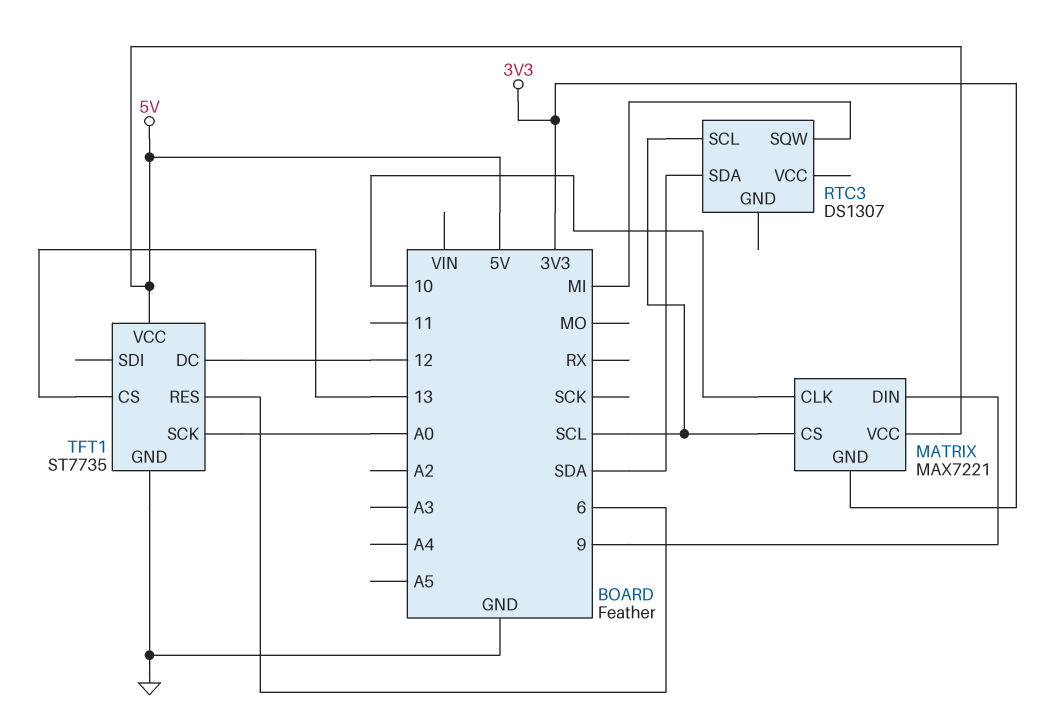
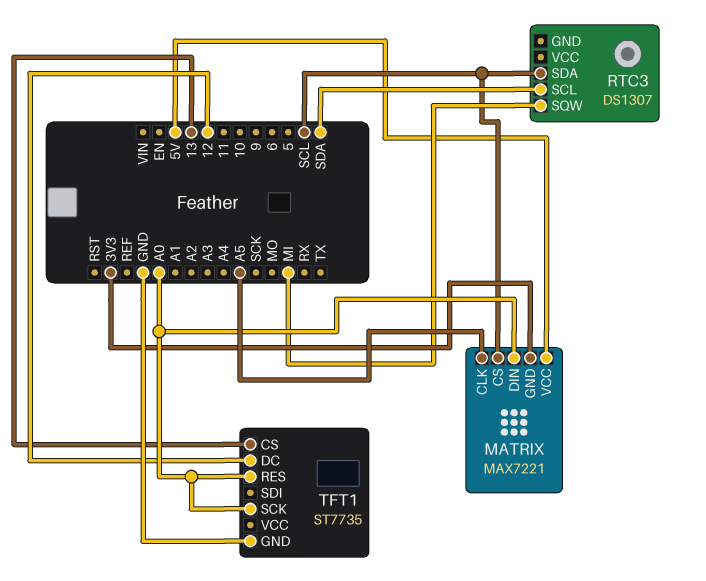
MATRIX pin CLK: 10 -> A5
MATRIX pin DIN: 9 -> A0
RTC3 pin SCL: SCL -> SDA
RTC3 pin SDA: SDA -> SCL
TFT1 pin RES: 6 -> A0
TFT1 pin VCC: 5V -> none

